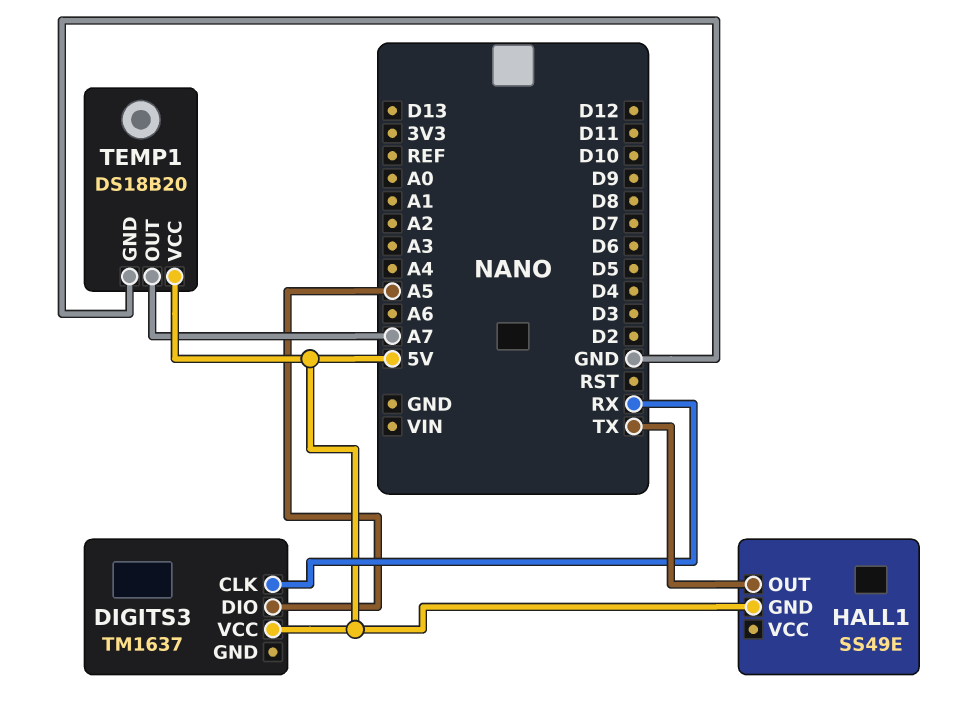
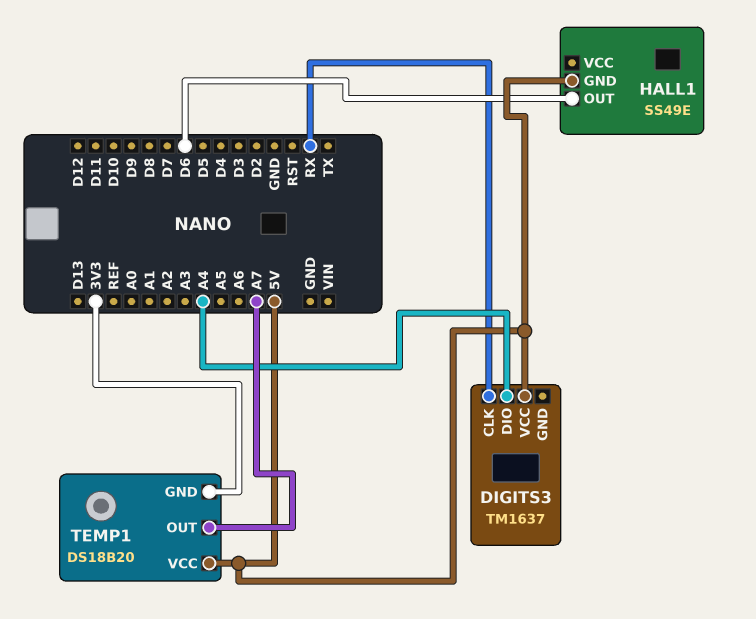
DIGITS3 pin DIO: A5 -> A4
HALL1 pin OUT: TX -> D6
TEMP1 pin GND: GND -> 3V3

